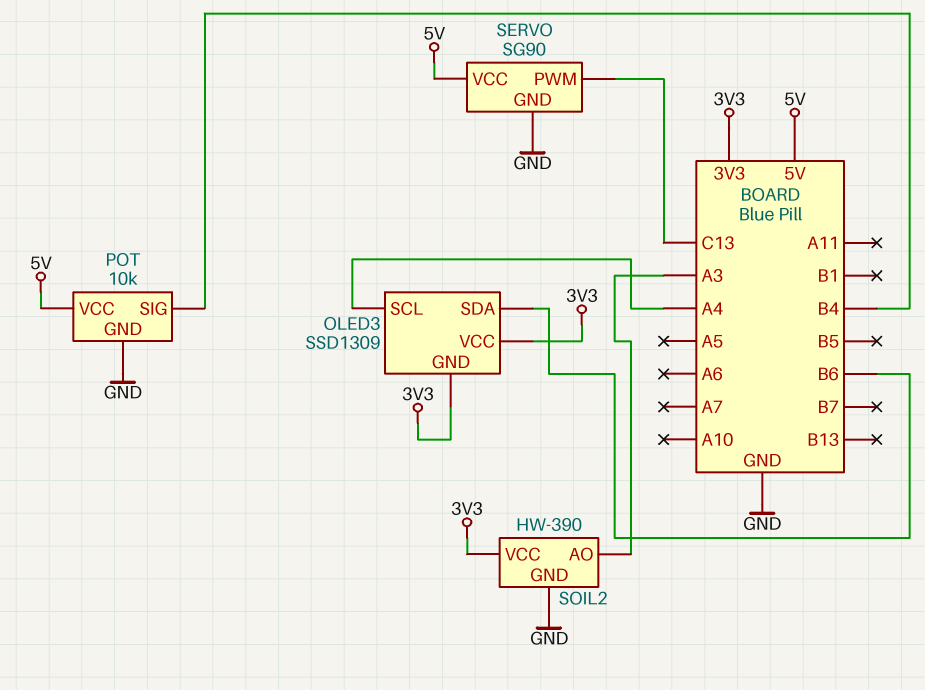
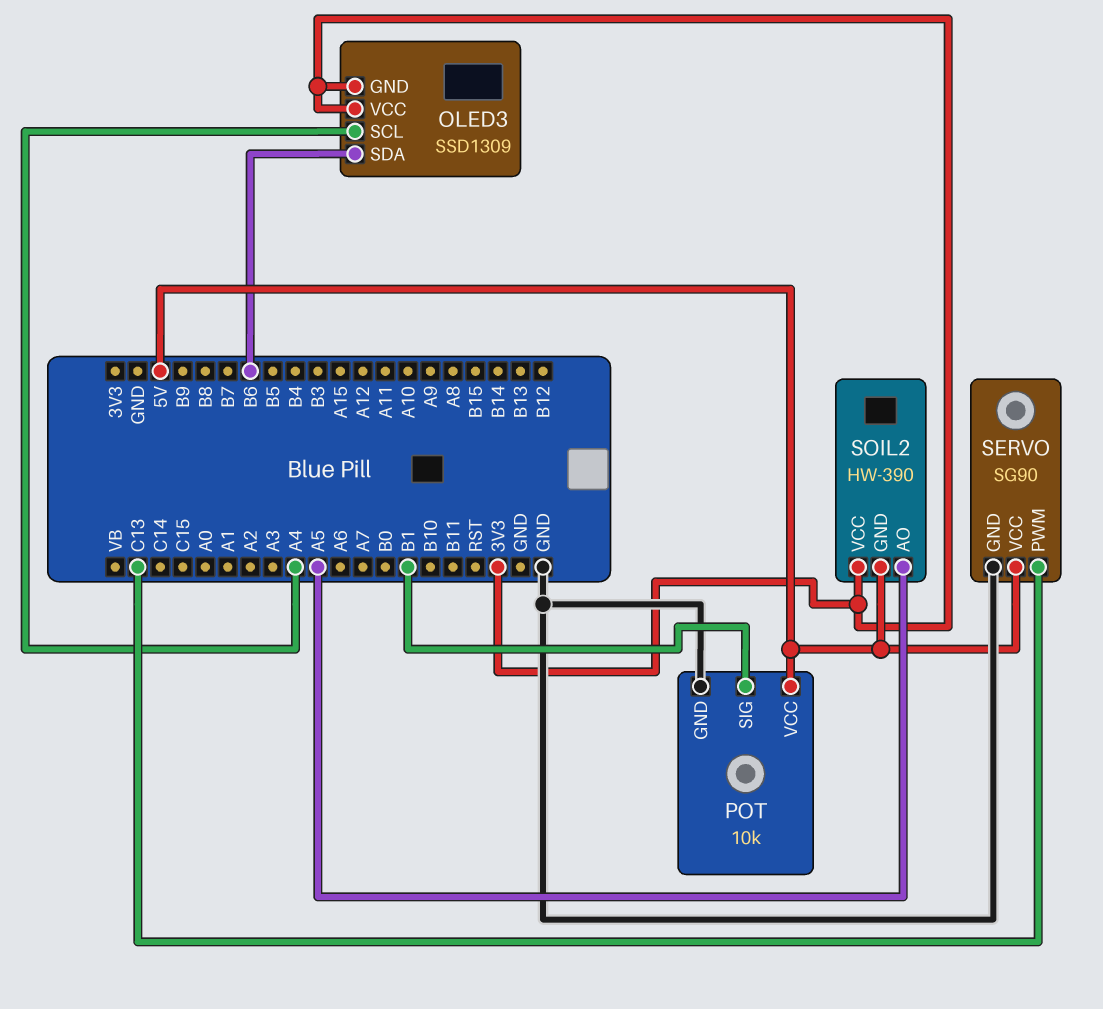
POT pin SIG: B4 -> B1
SOIL2 pin AO: A3 -> A5
SOIL2 pin GND: GND -> 5V

